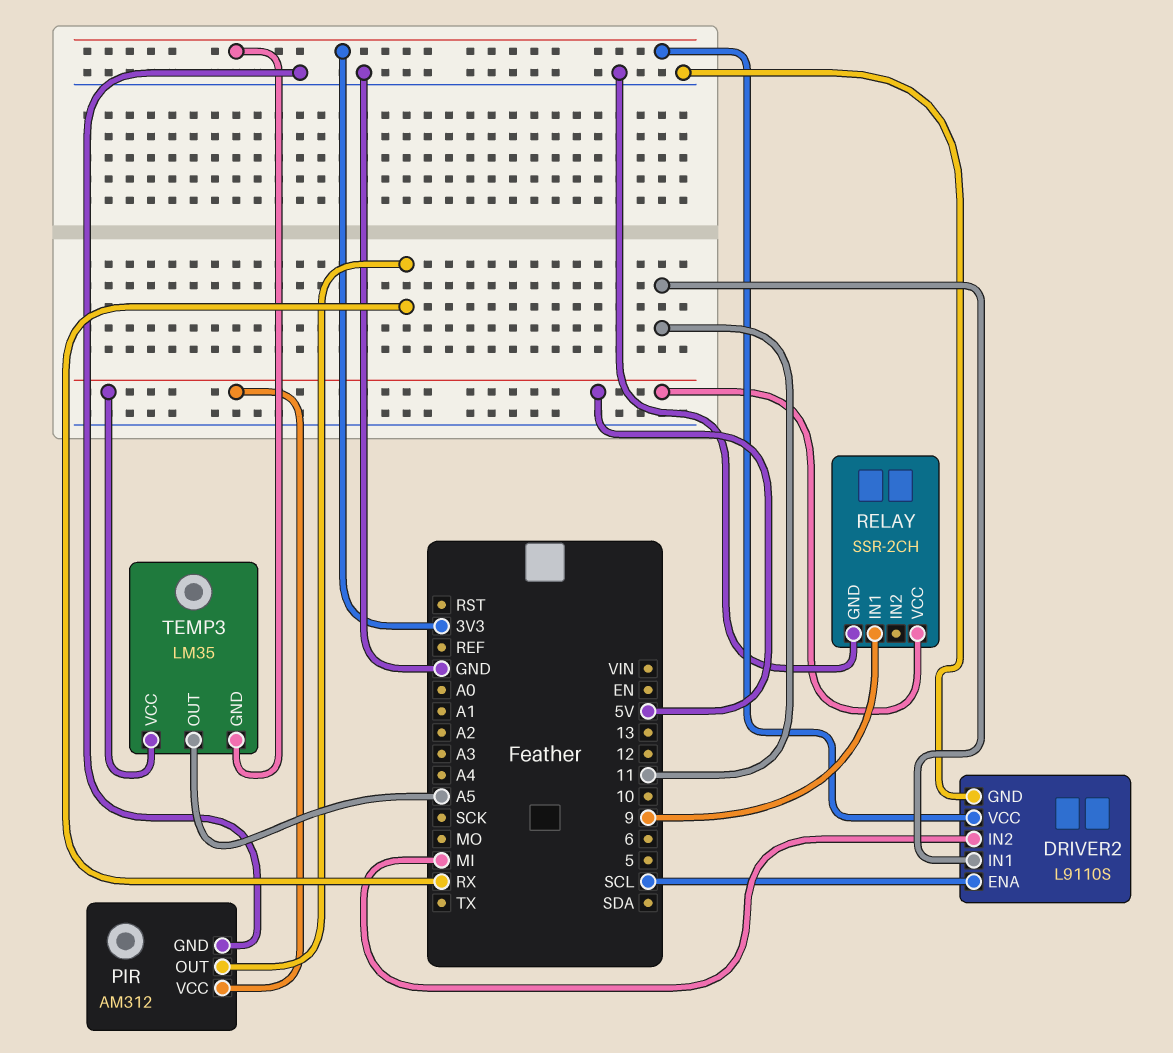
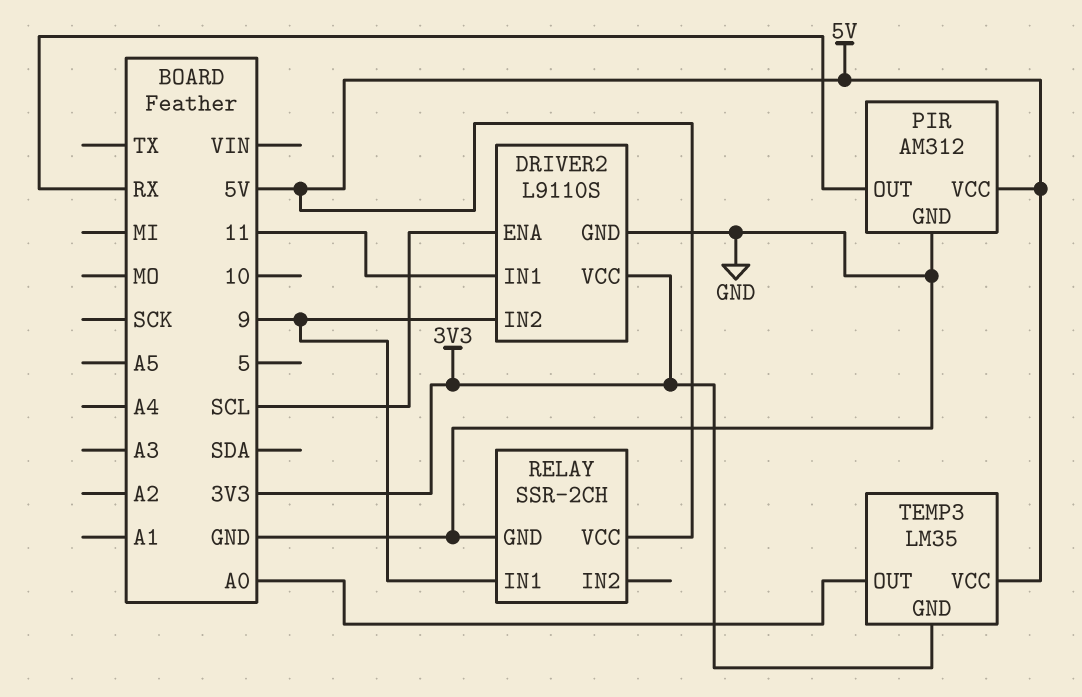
DRIVER2 pin IN2: MI -> 9
TEMP3 pin OUT: A5 -> A0

